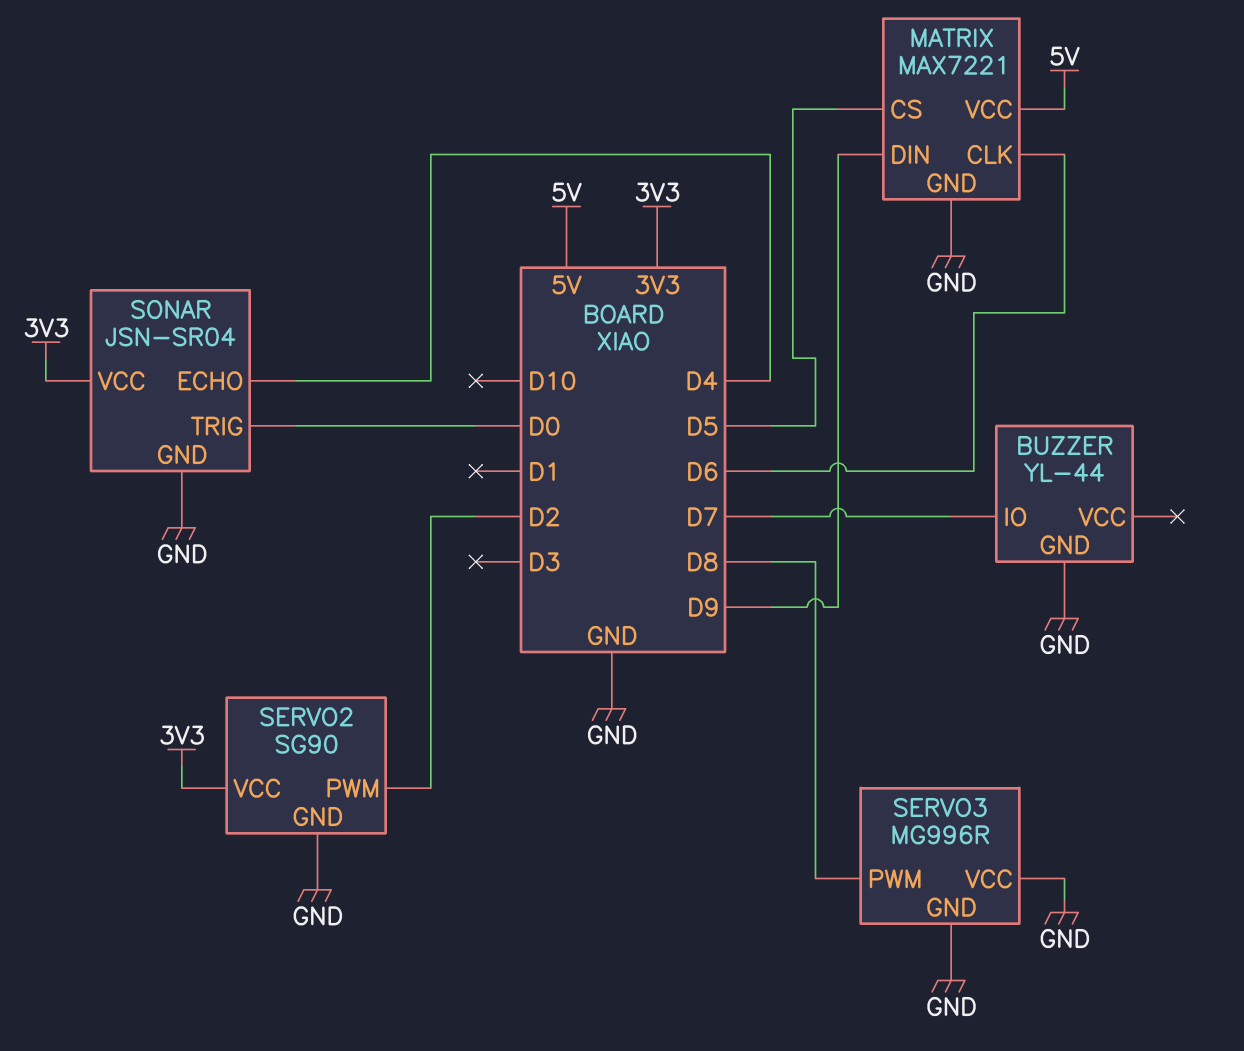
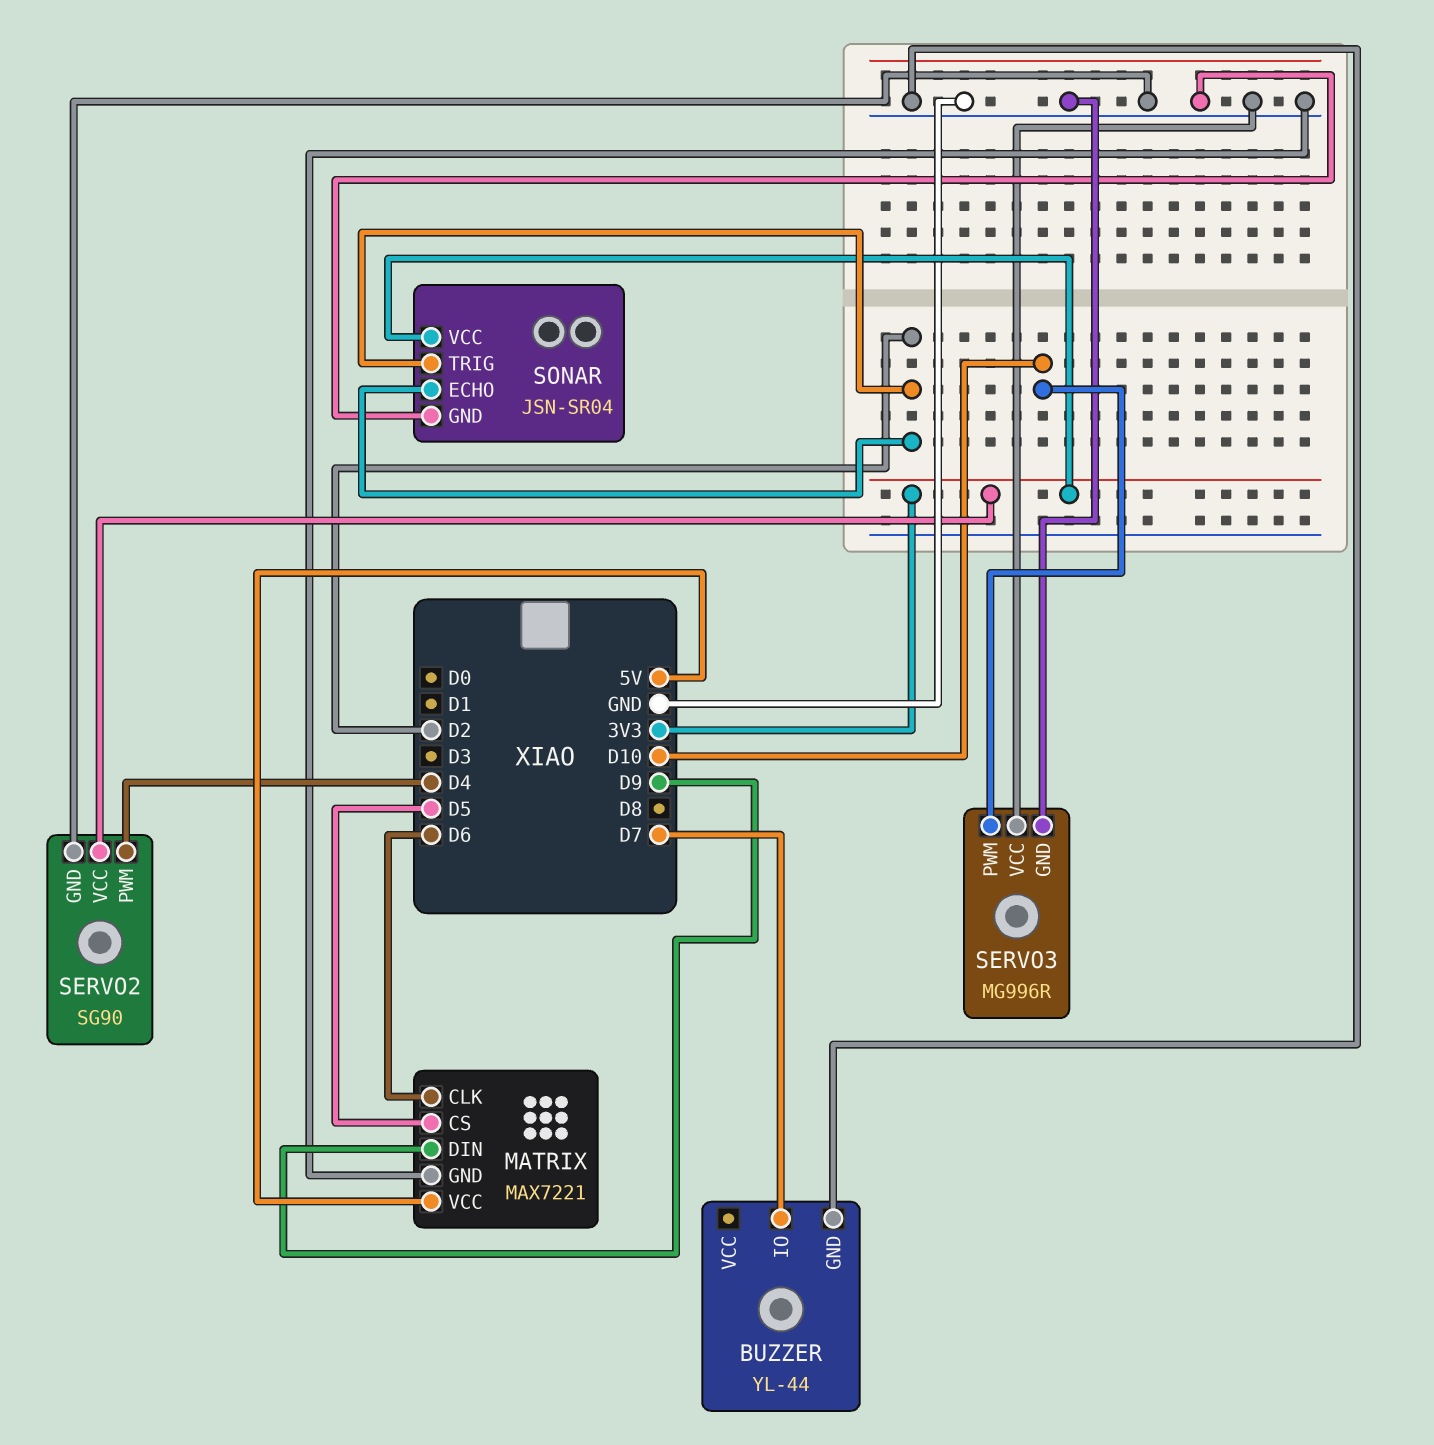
SERVO2 pin PWM: D2 -> D4
SERVO3 pin PWM: D8 -> D10
SONAR pin ECHO: D4 -> D2
SONAR pin TRIG: D0 -> D2

